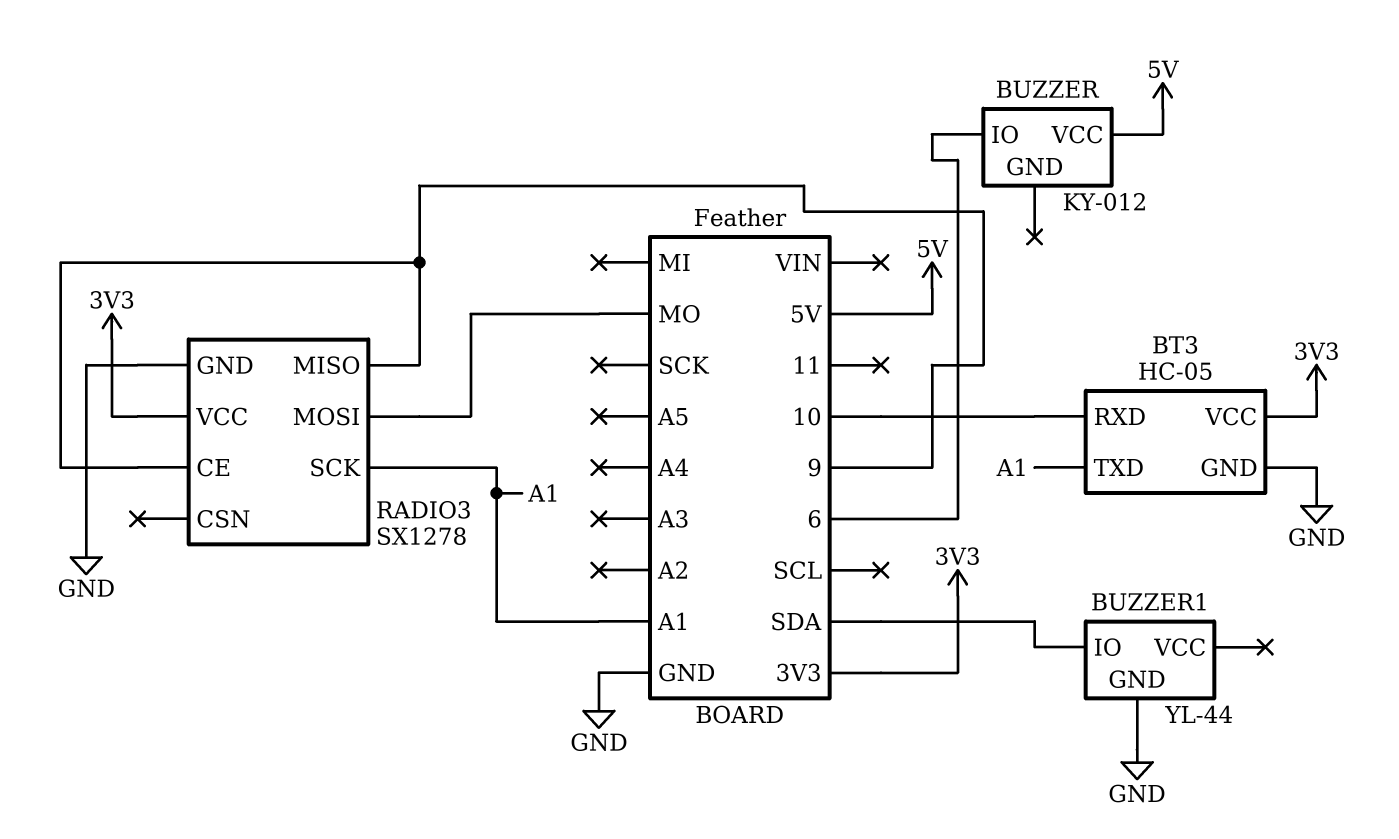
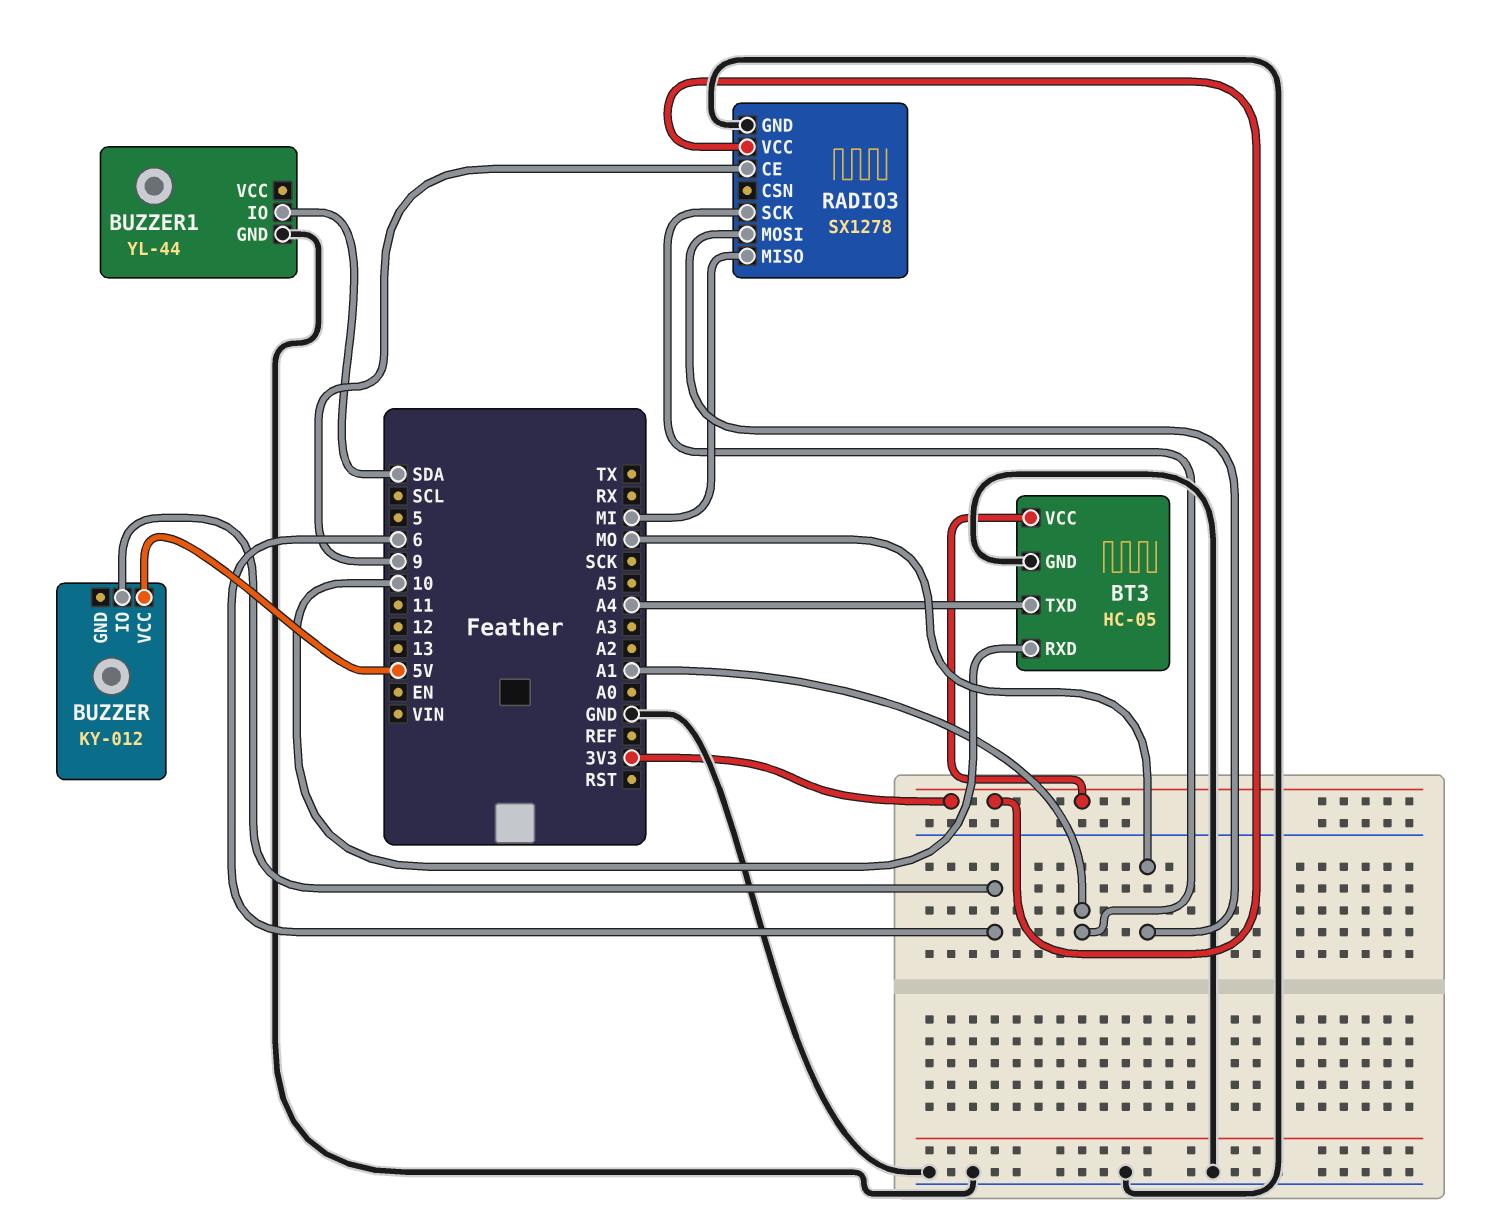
BT3 pin TXD: A1 -> A4
RADIO3 pin MISO: 9 -> MI

